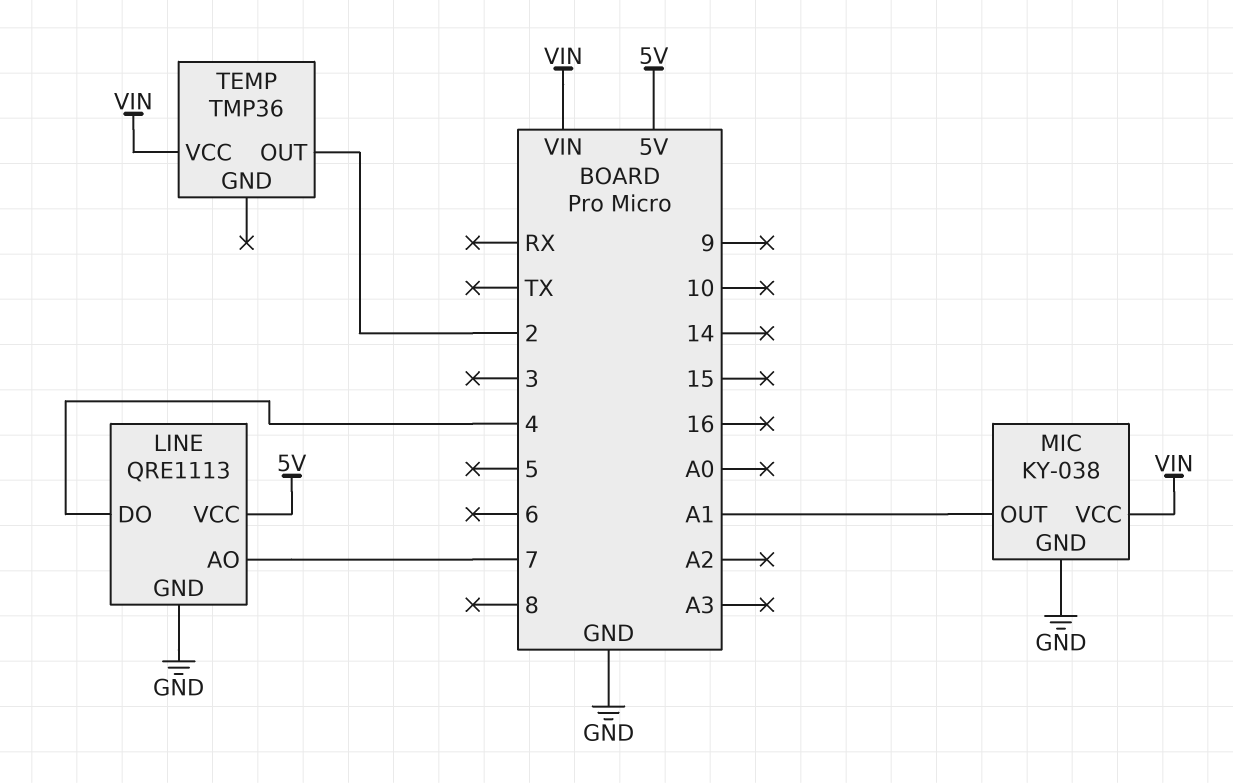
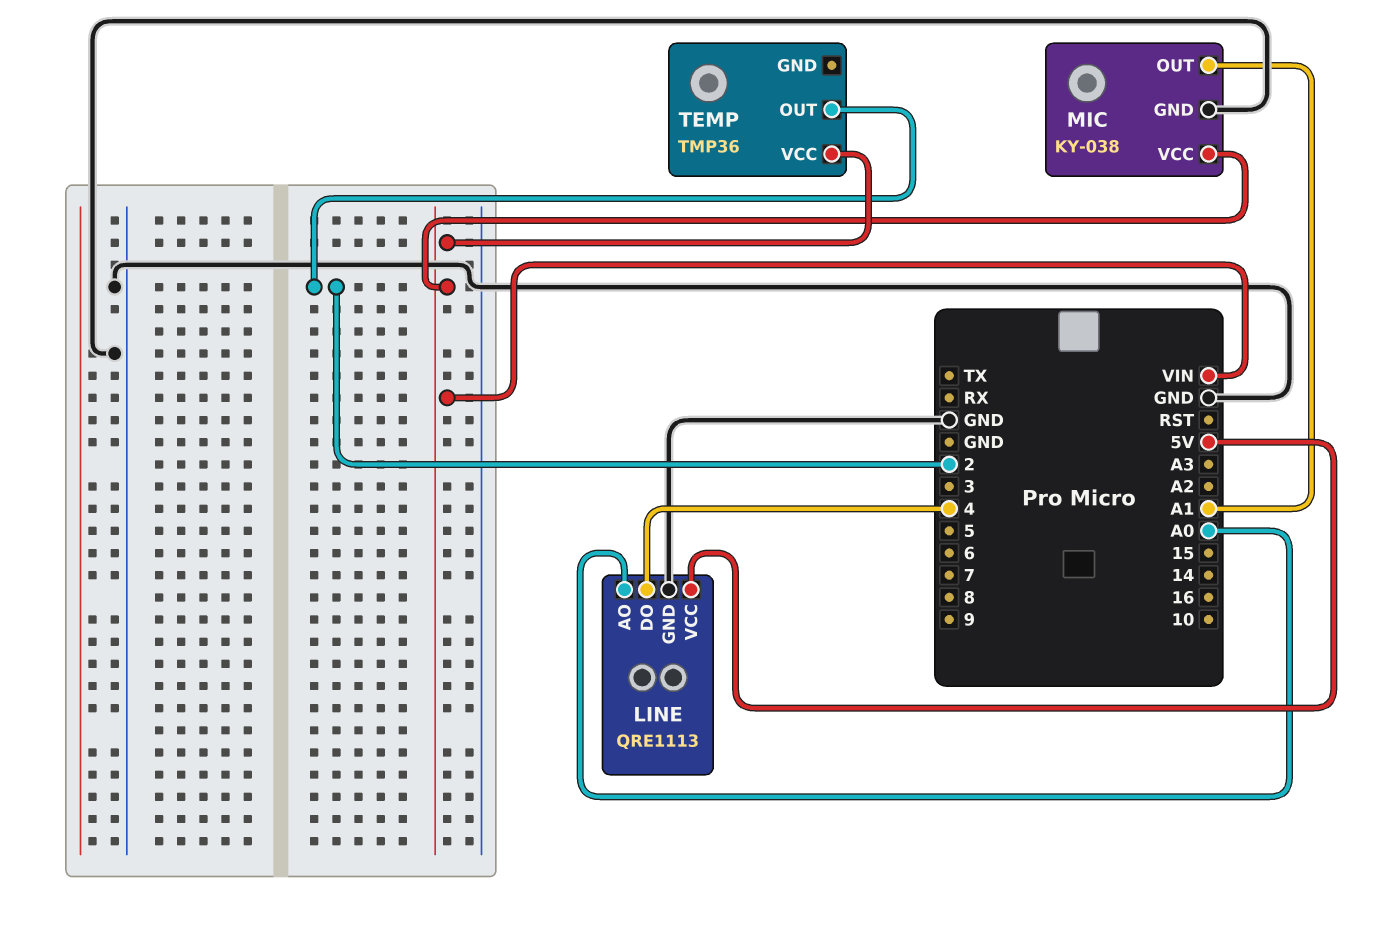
LINE pin AO: 7 -> A0

